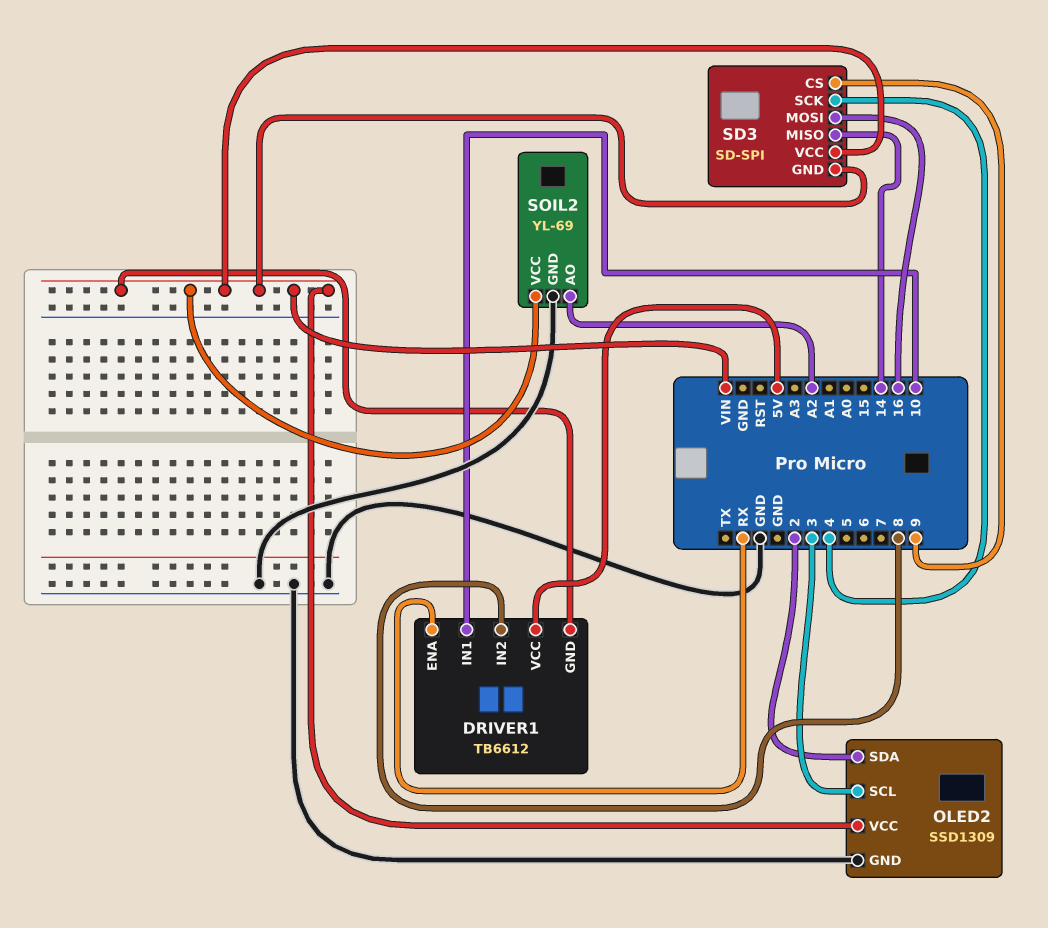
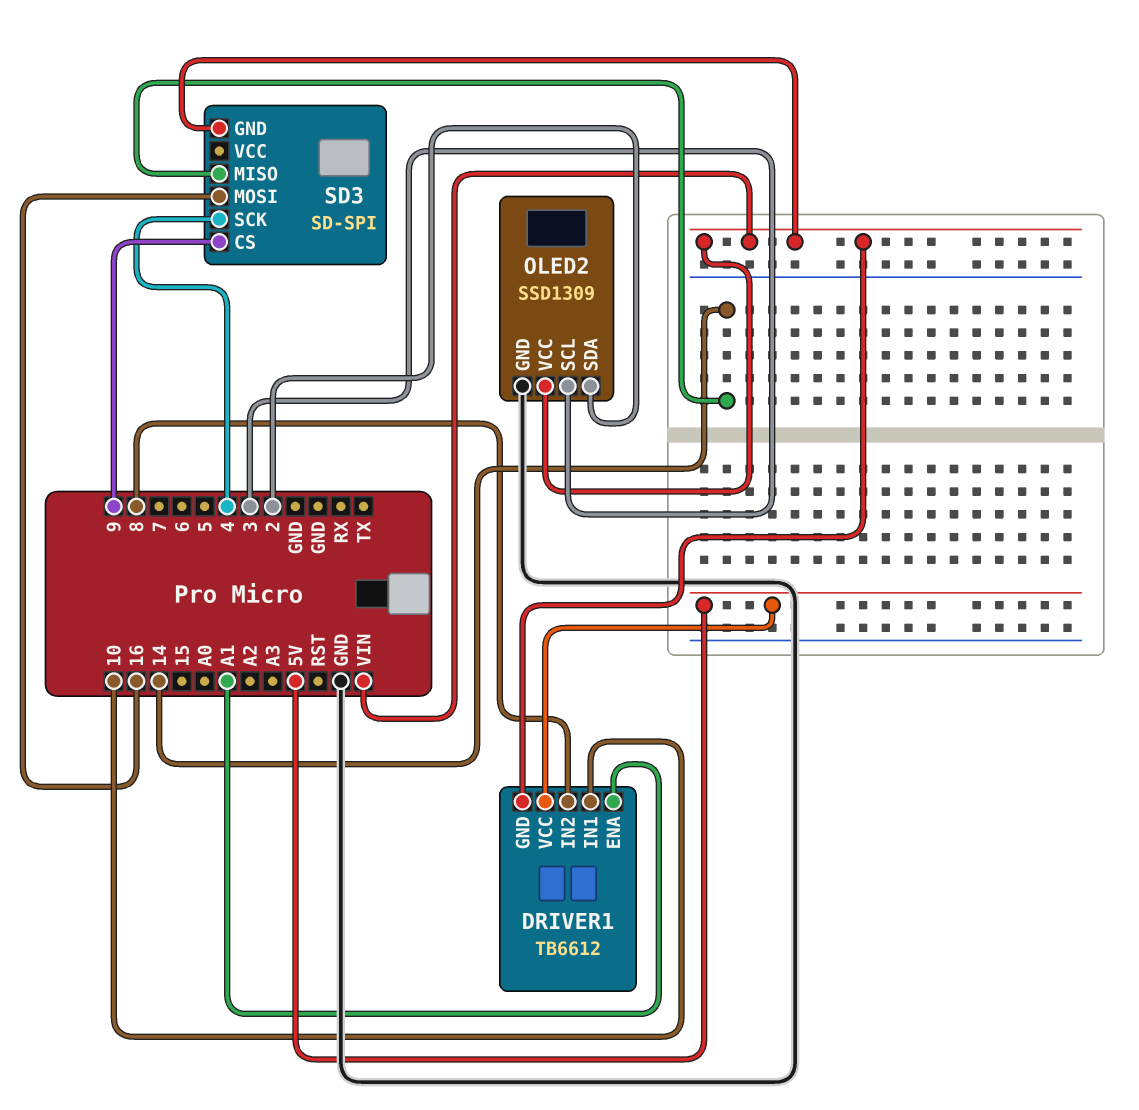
DRIVER1 pin ENA: RX -> A1
SD3 pin VCC: VIN -> none
SOIL2: YL-69 -> none
SOIL2 pin AO: A2 -> none
SOIL2 pin GND: GND -> none
SOIL2 pin VCC: VIN -> none

